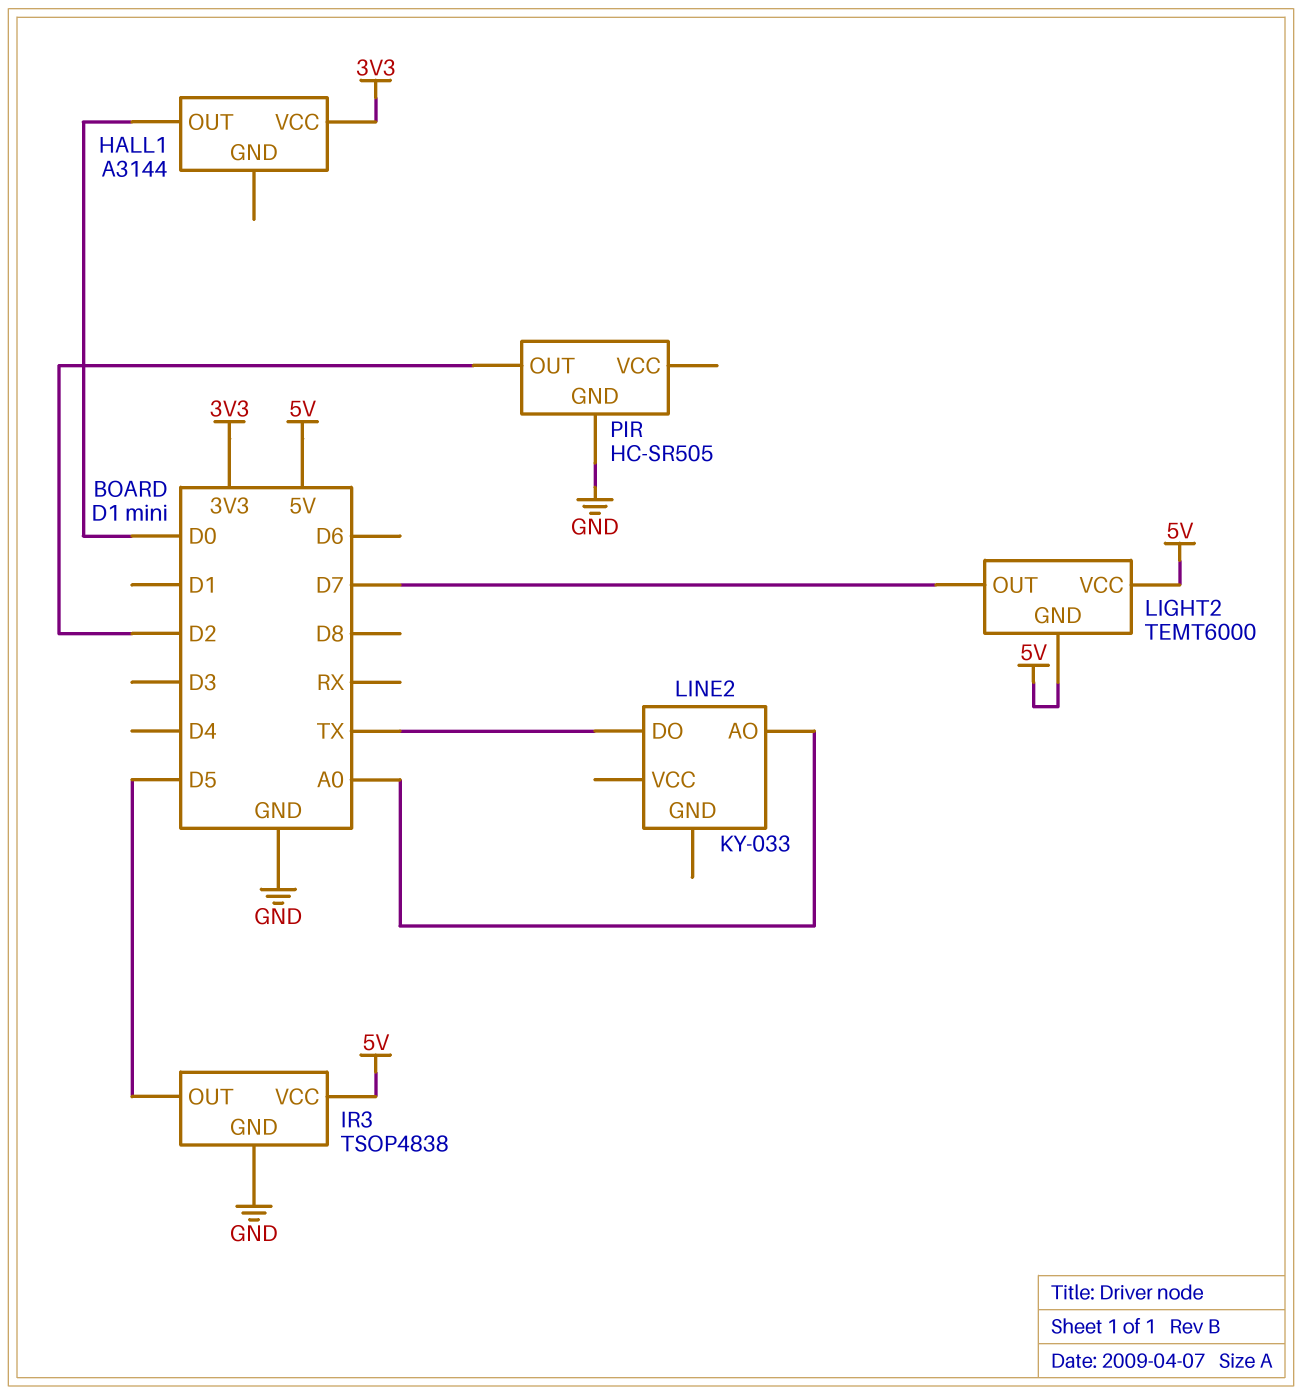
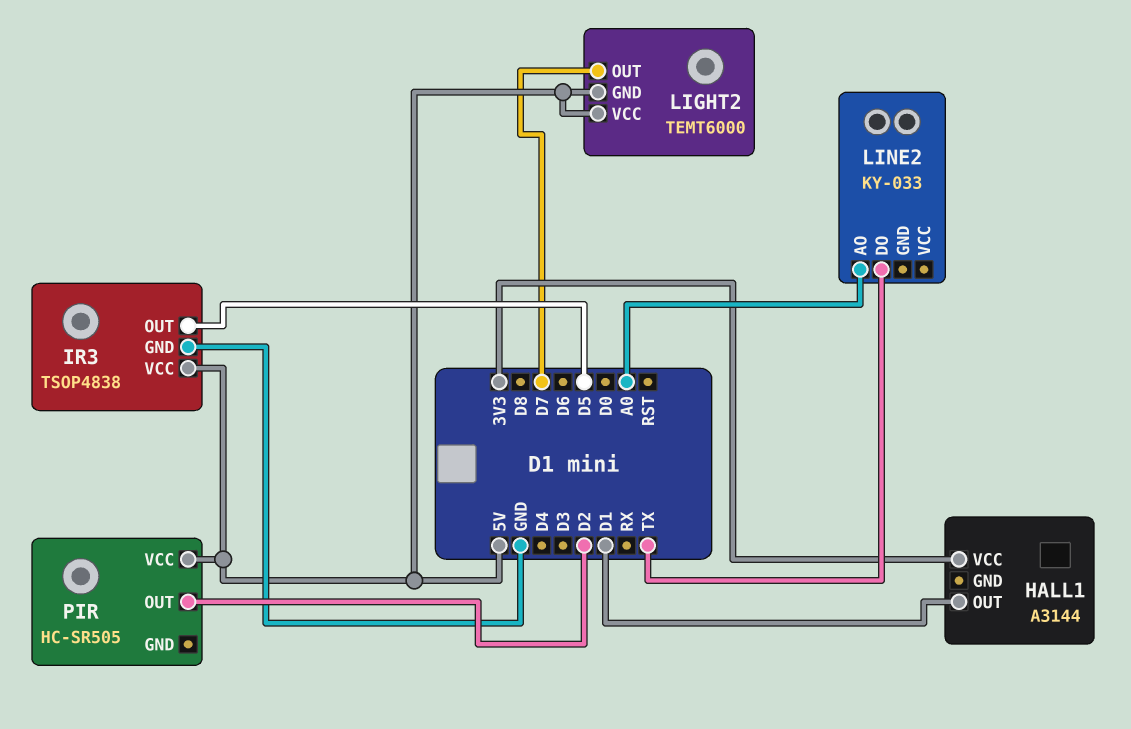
HALL1 pin OUT: D0 -> D1
PIR pin GND: GND -> none
PIR pin VCC: none -> 5V

